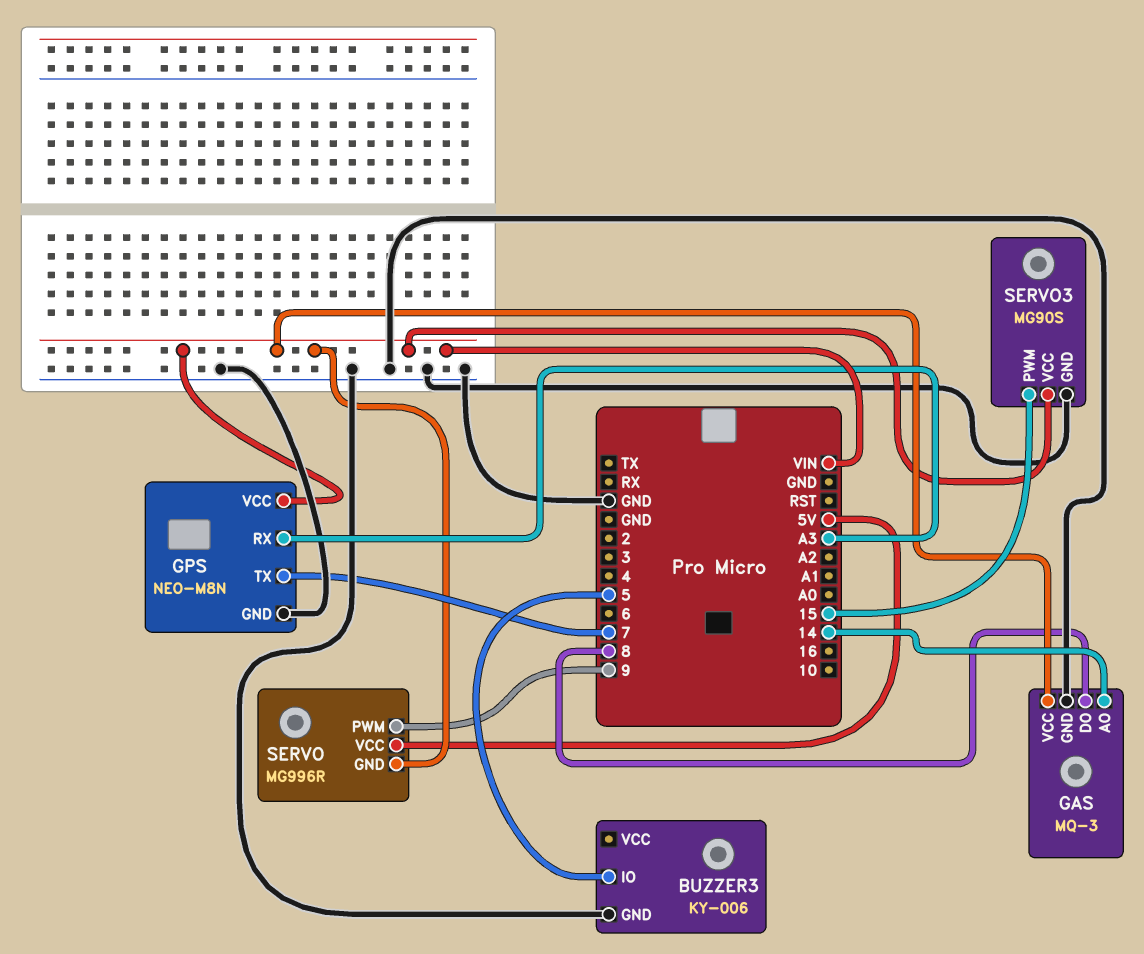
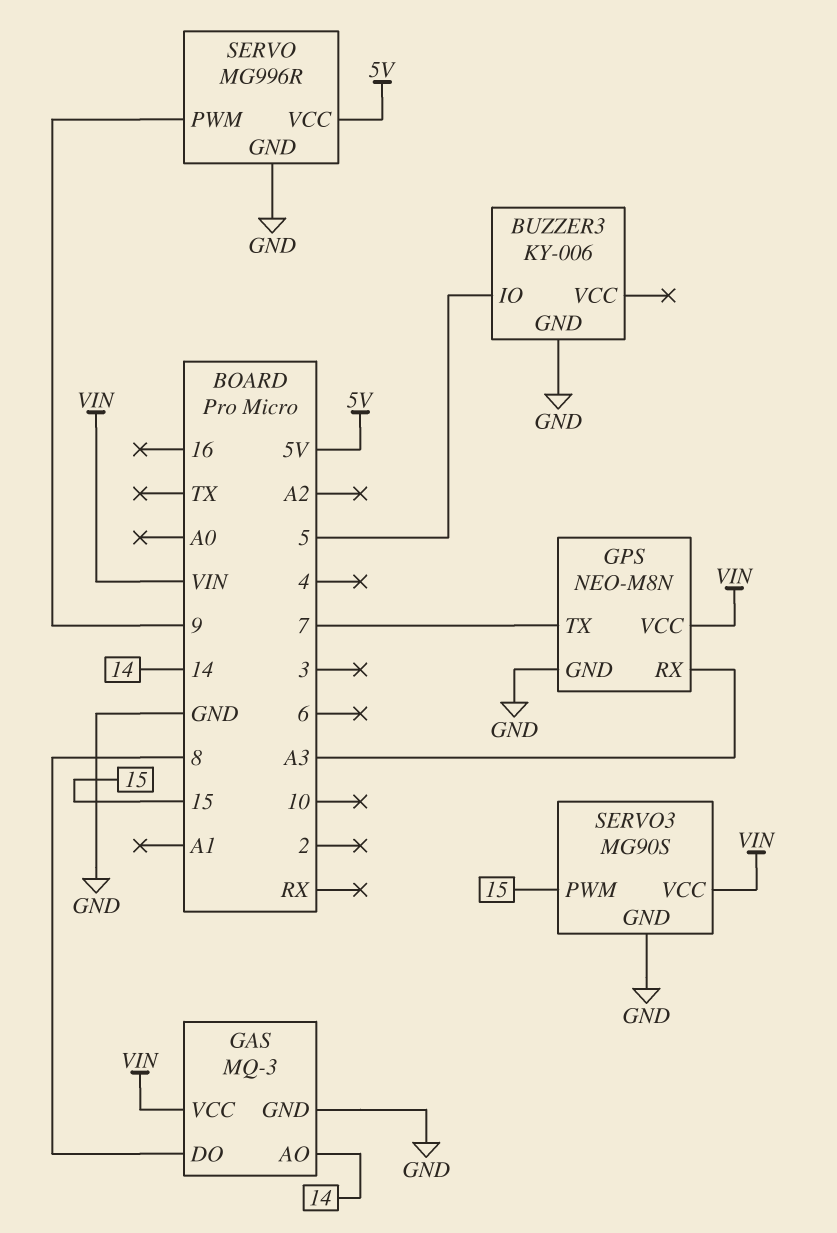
SERVO pin GND: VIN -> GND

